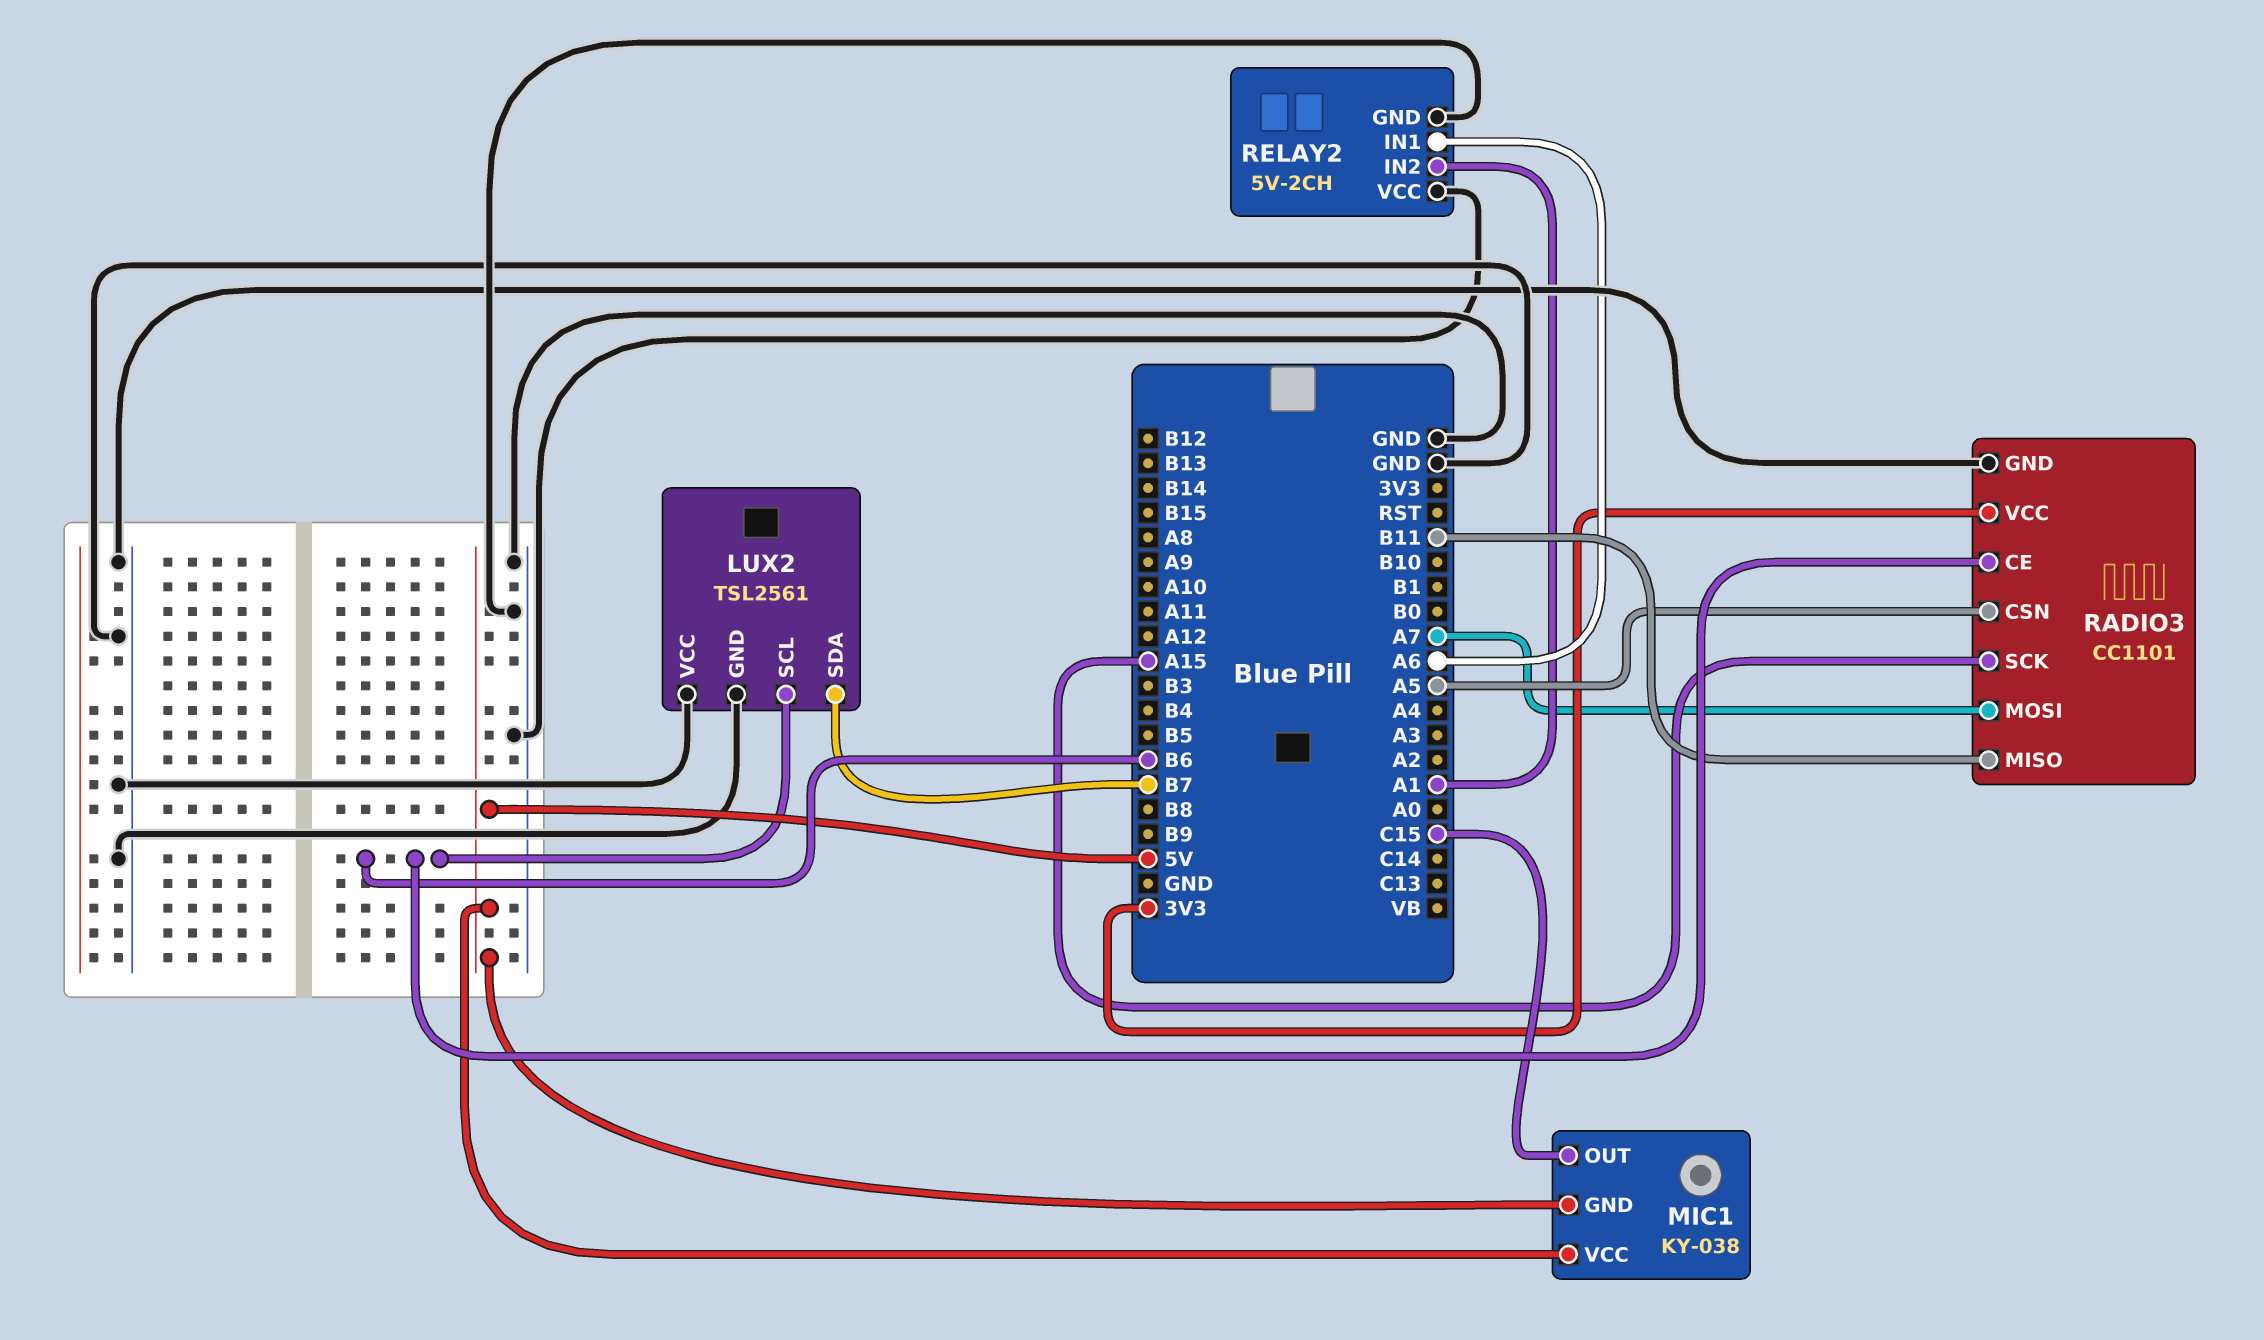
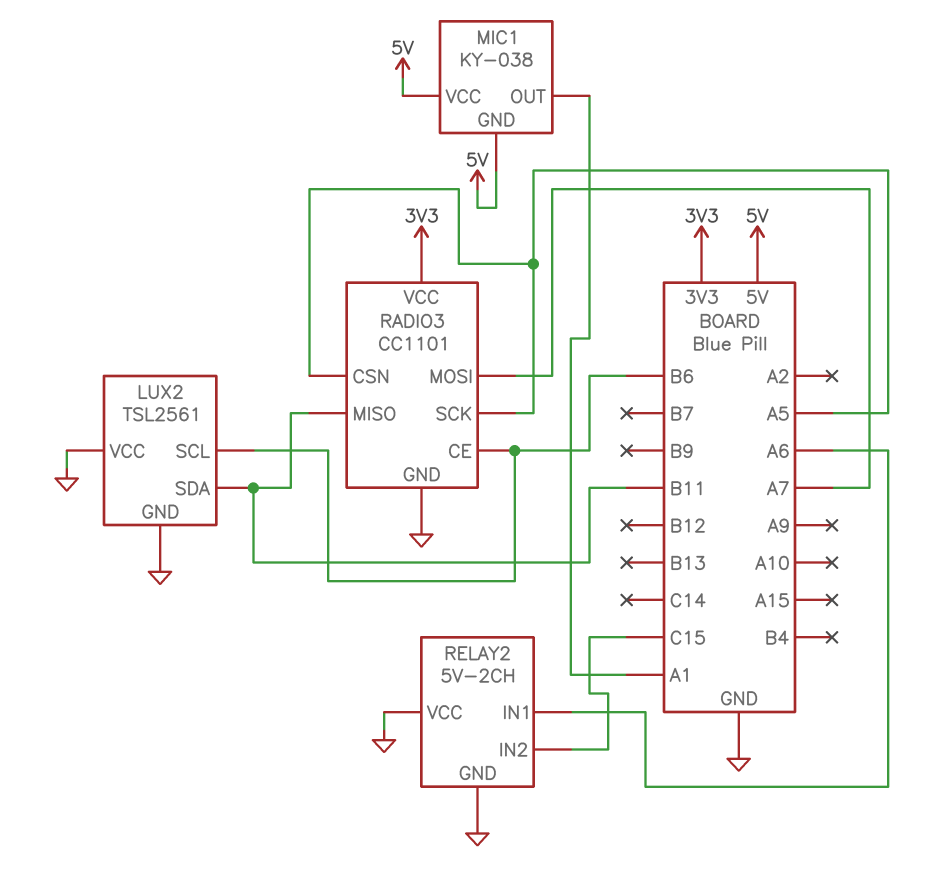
LUX2 pin SDA: B7 -> B11
MIC1 pin OUT: C15 -> A1
RADIO3 pin SCK: A15 -> A5
RELAY2 pin IN2: A1 -> C15

